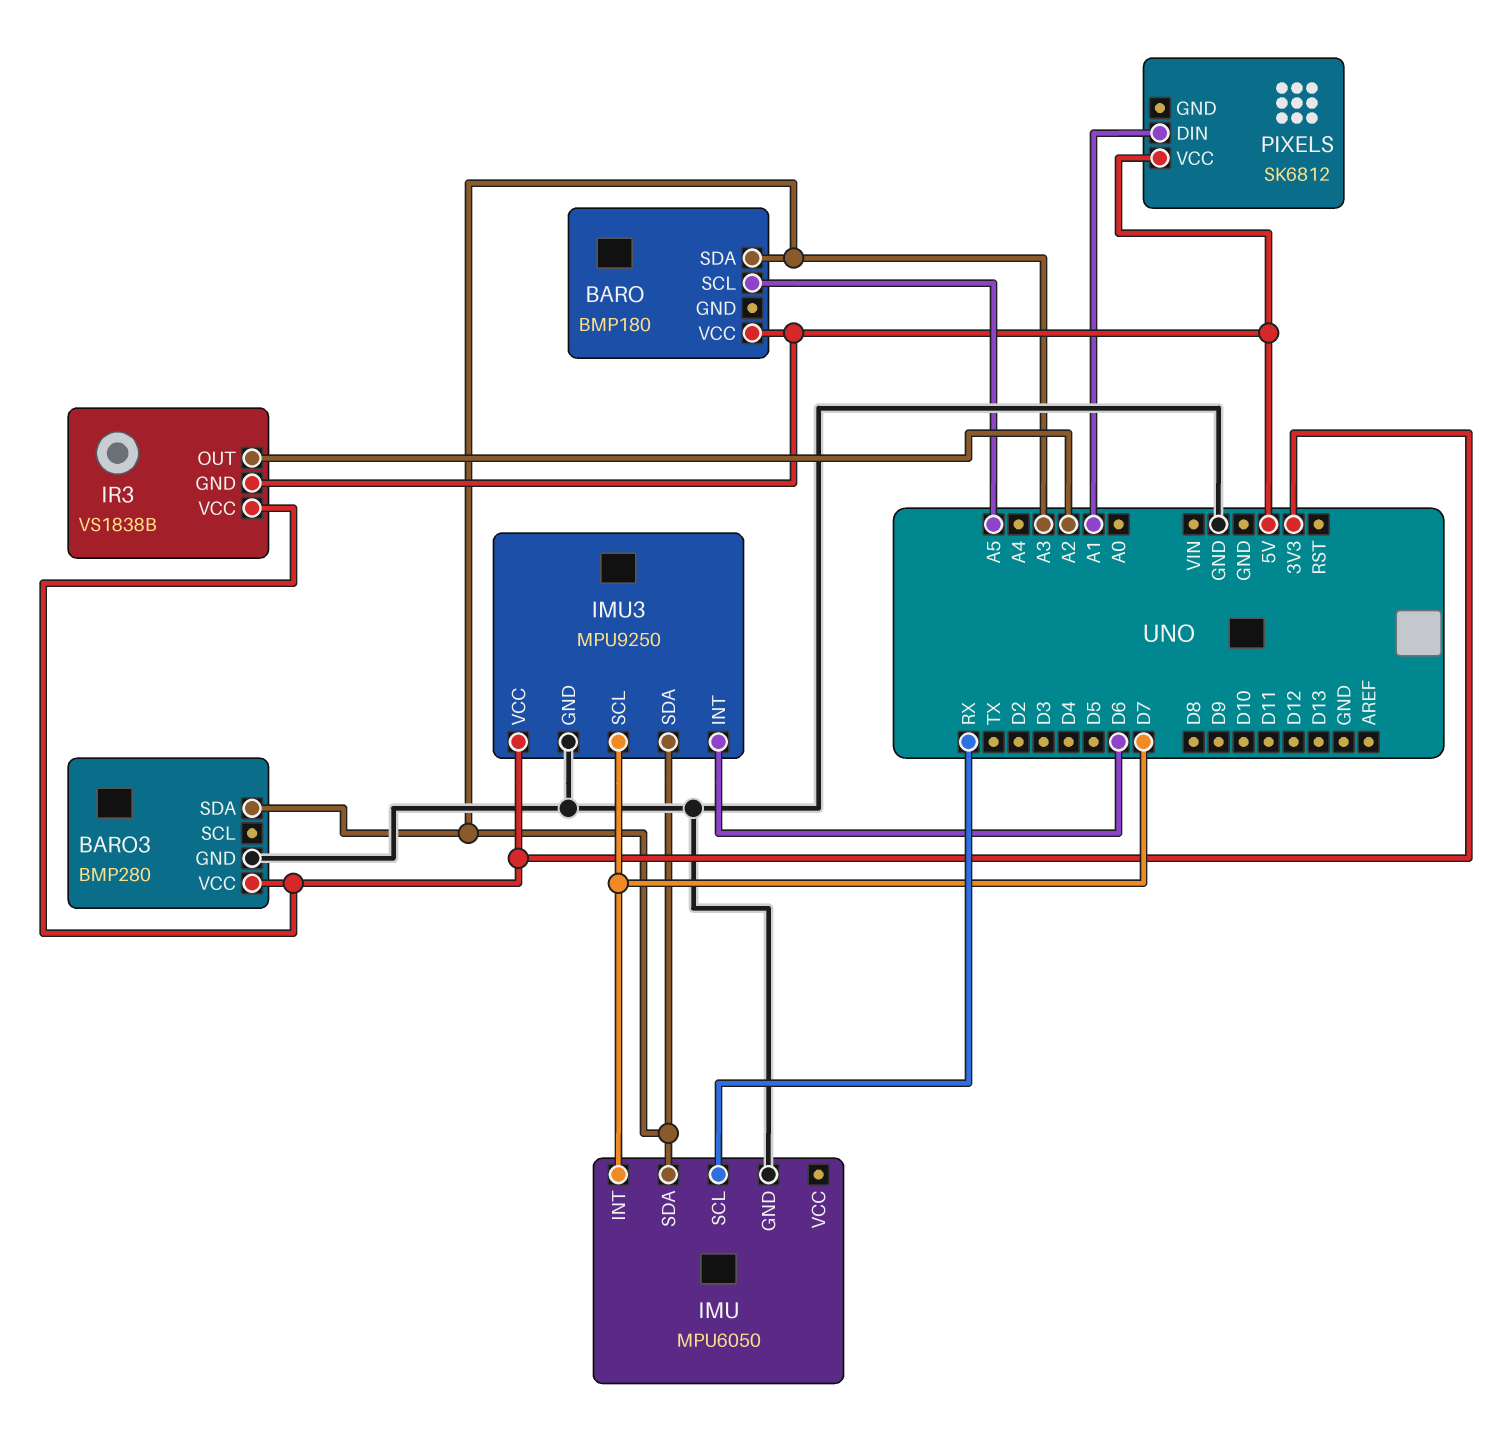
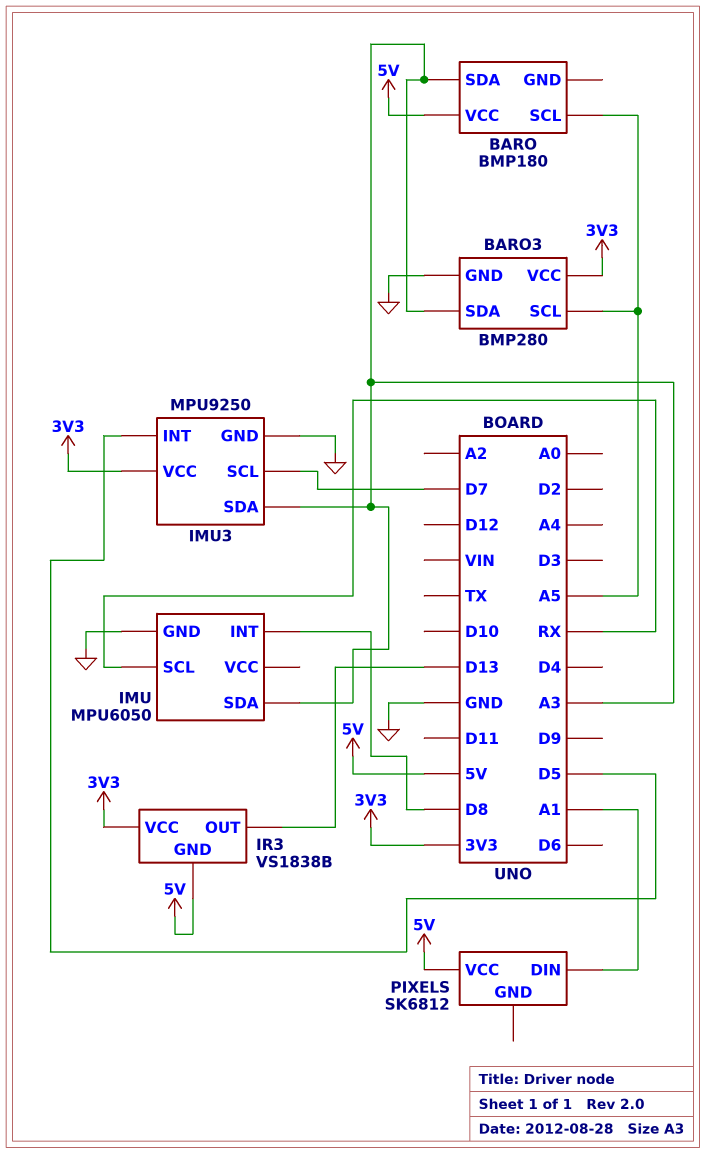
BARO3 pin SCL: none -> A5
IMU pin INT: D7 -> D8
IMU3 pin INT: D6 -> D5
IR3 pin OUT: A2 -> D13

